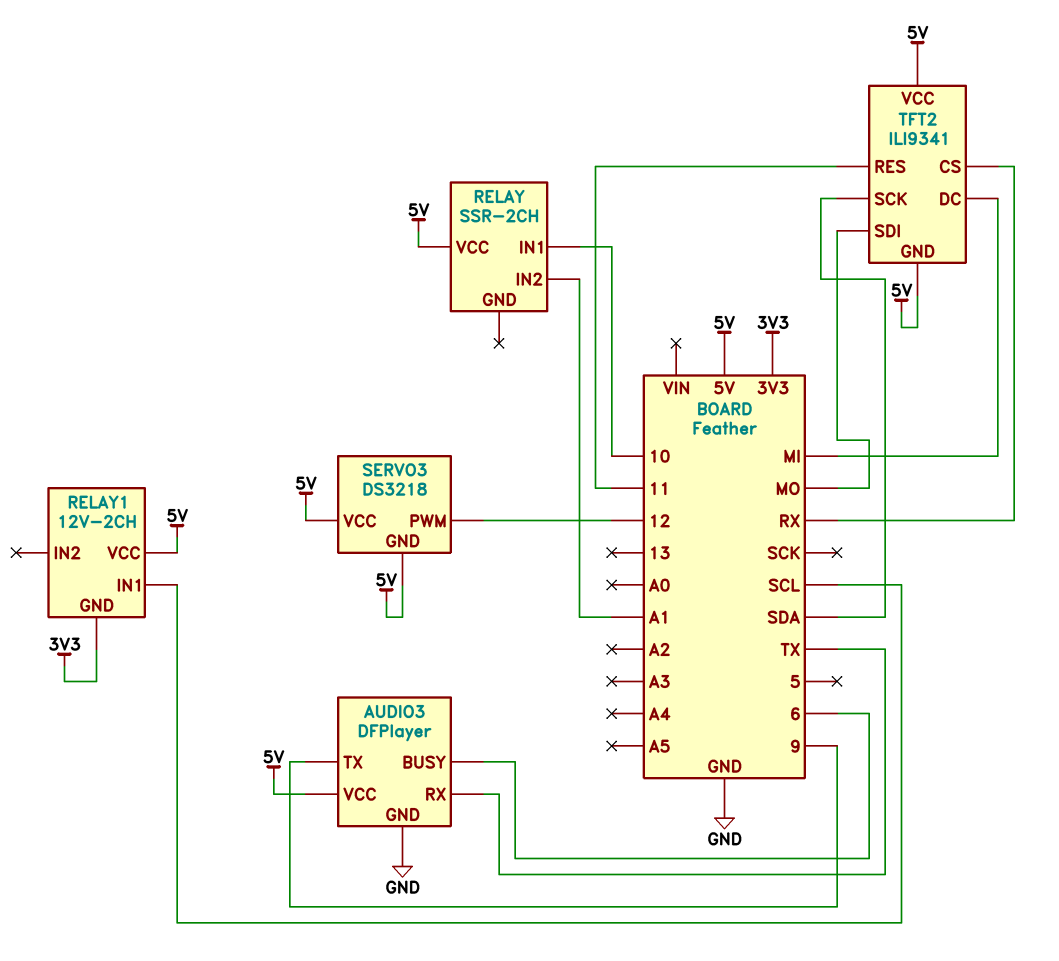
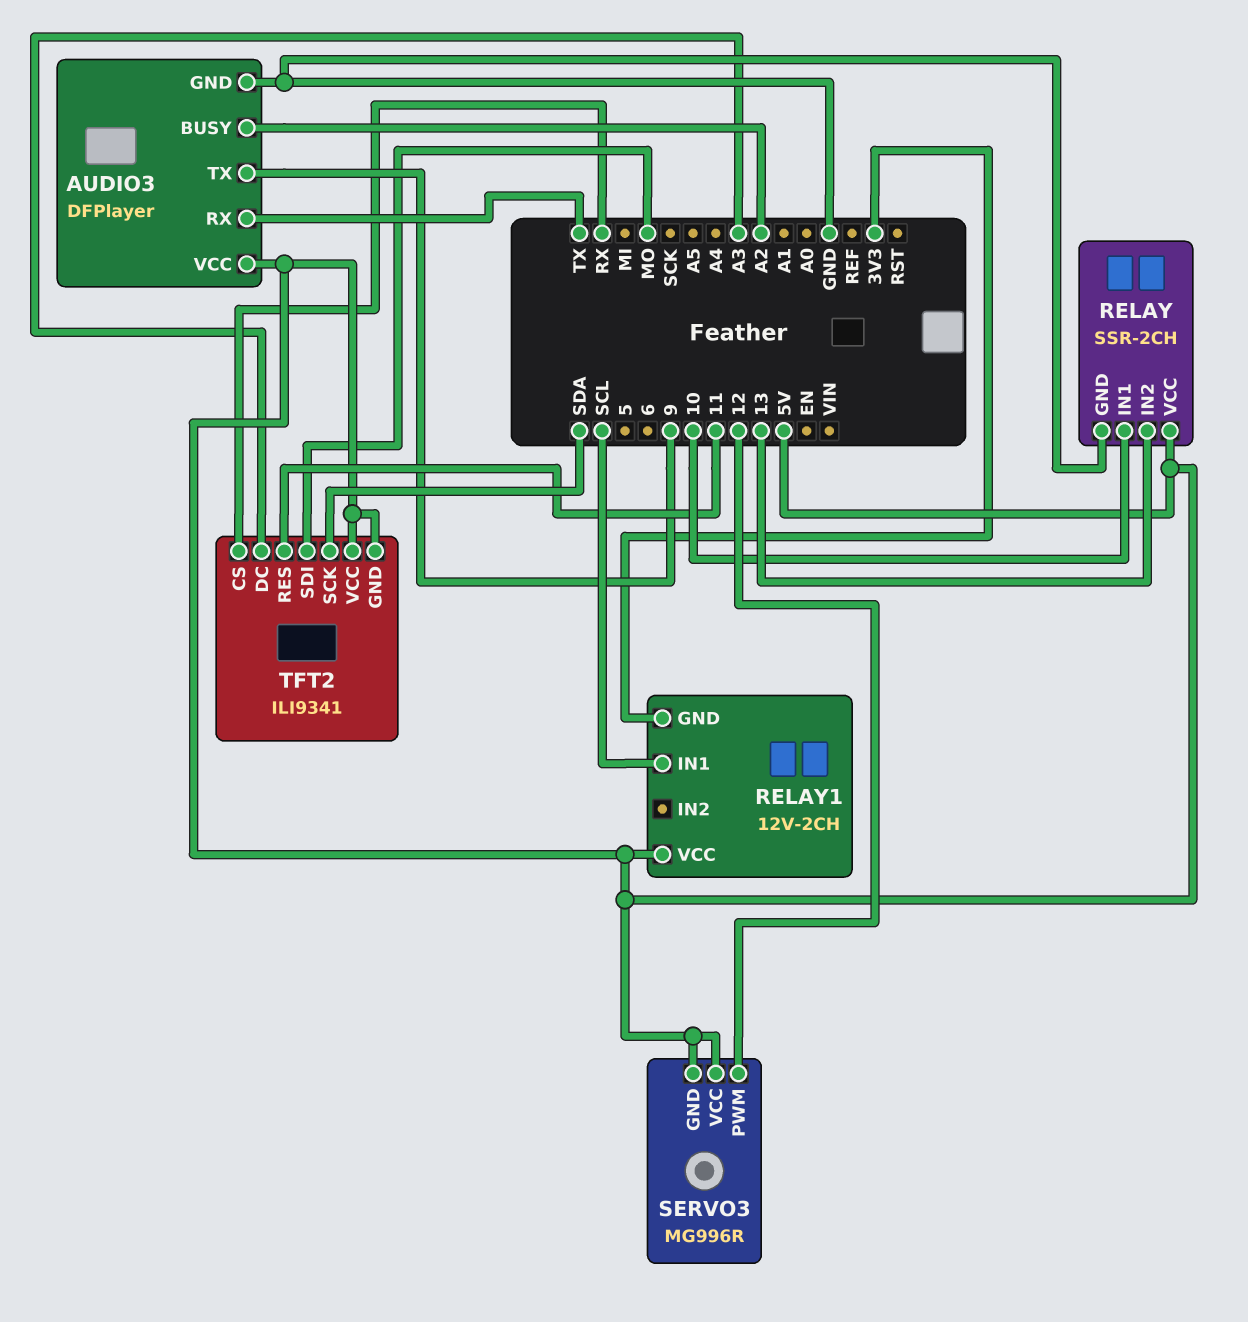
AUDIO3 pin BUSY: 6 -> A2
RELAY pin GND: none -> GND
RELAY pin IN2: A1 -> 13
SERVO3: DS3218 -> MG996R
TFT2 pin DC: MI -> A3

